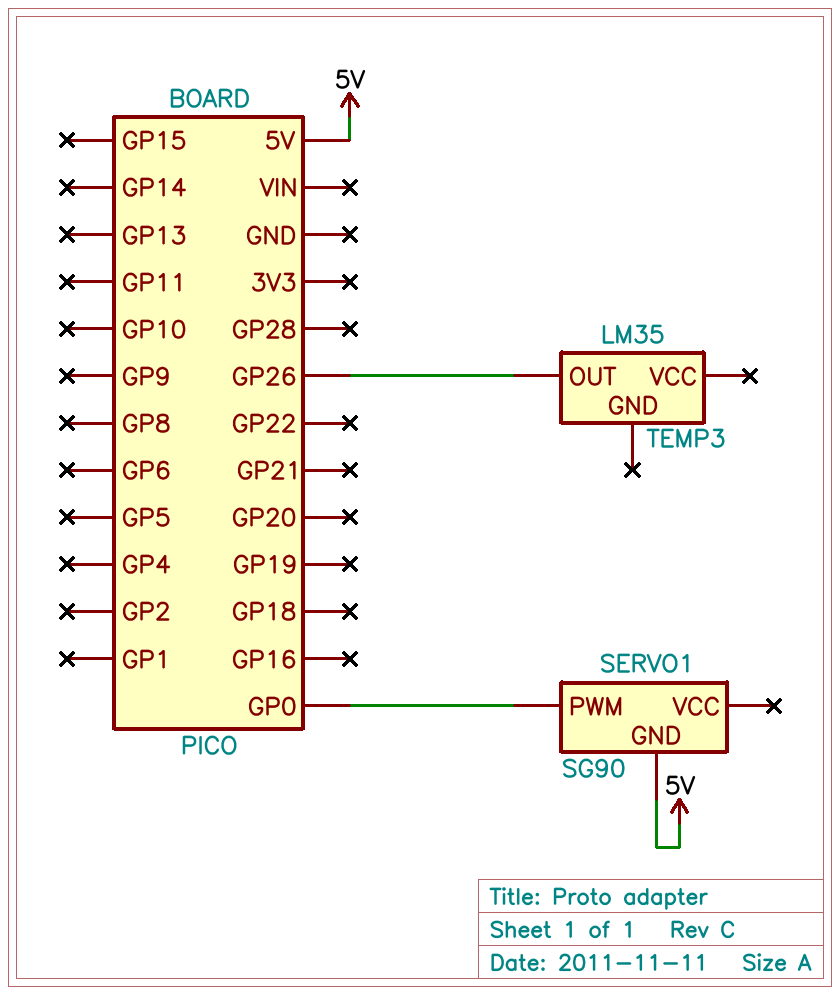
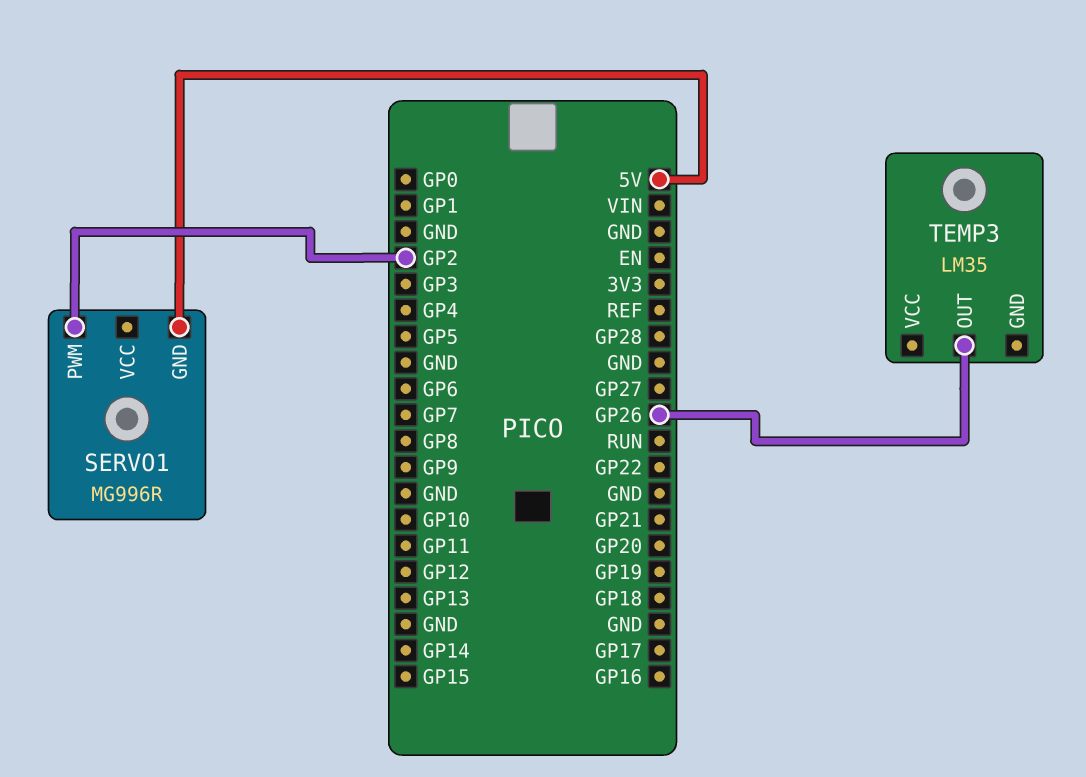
SERVO1: SG90 -> MG996R
SERVO1 pin PWM: GP0 -> GP2

